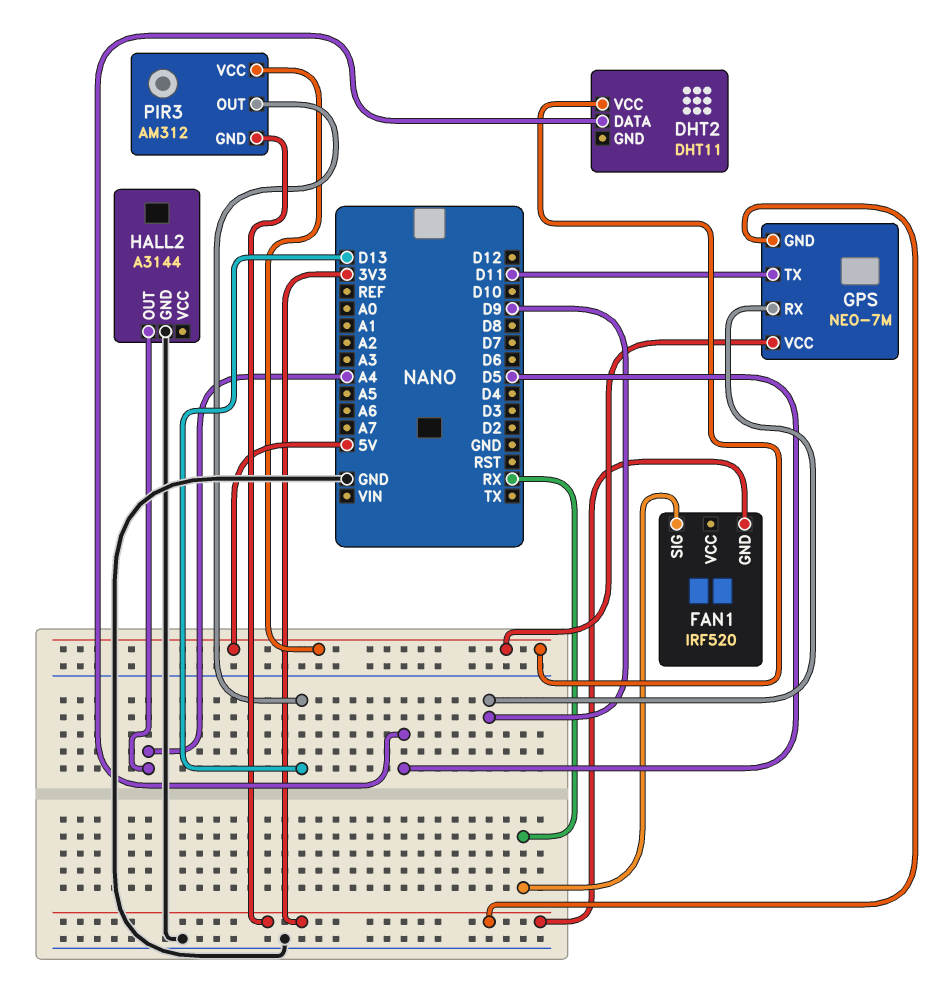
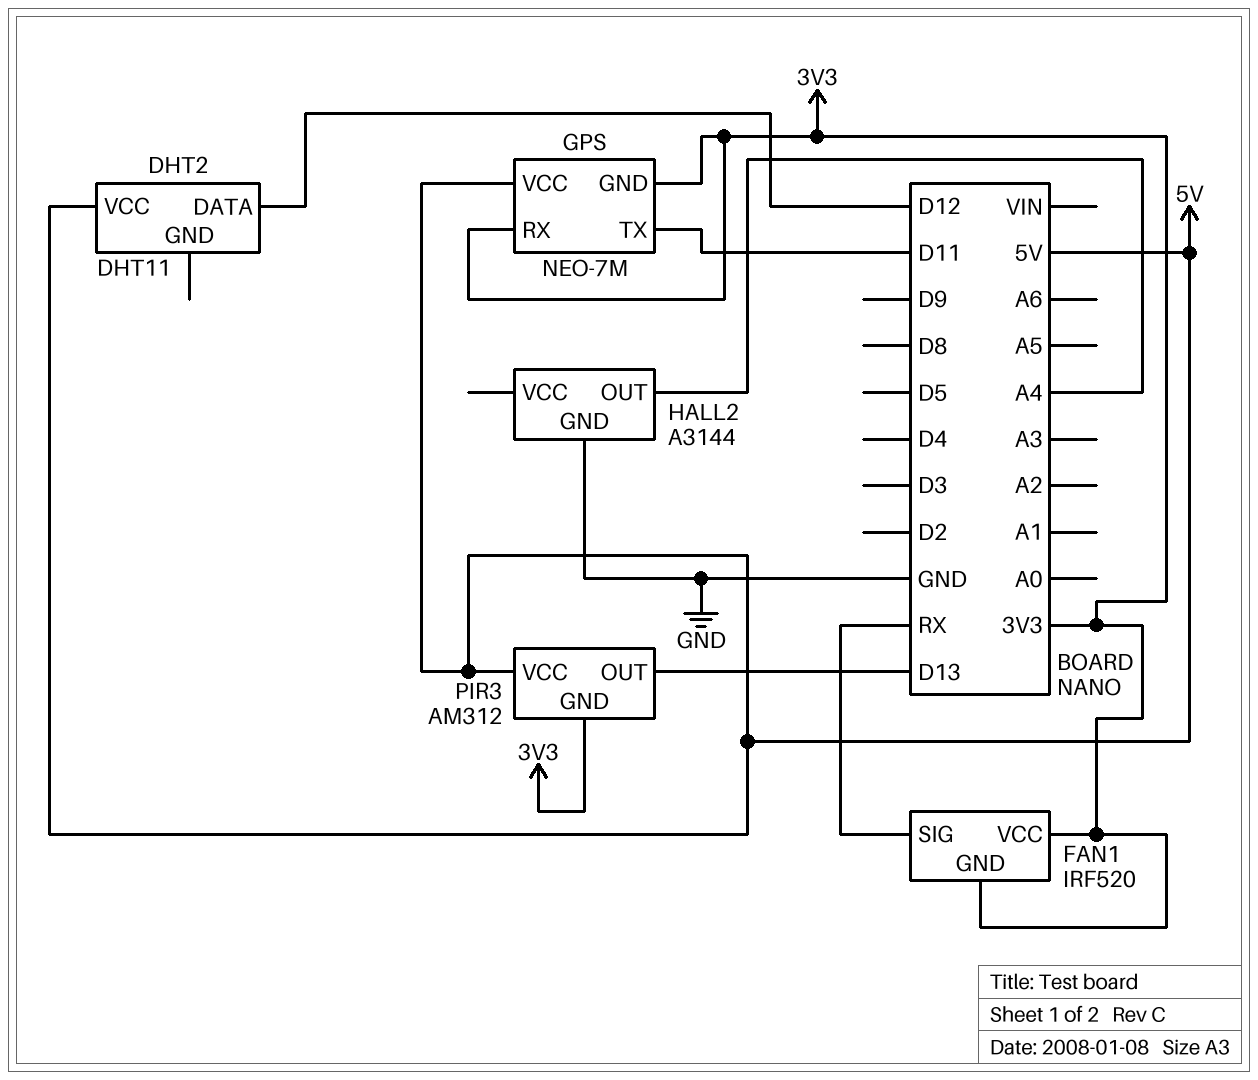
DHT2 pin DATA: D5 -> D12
FAN1 pin VCC: none -> 3V3
GPS pin RX: D9 -> 3V3

